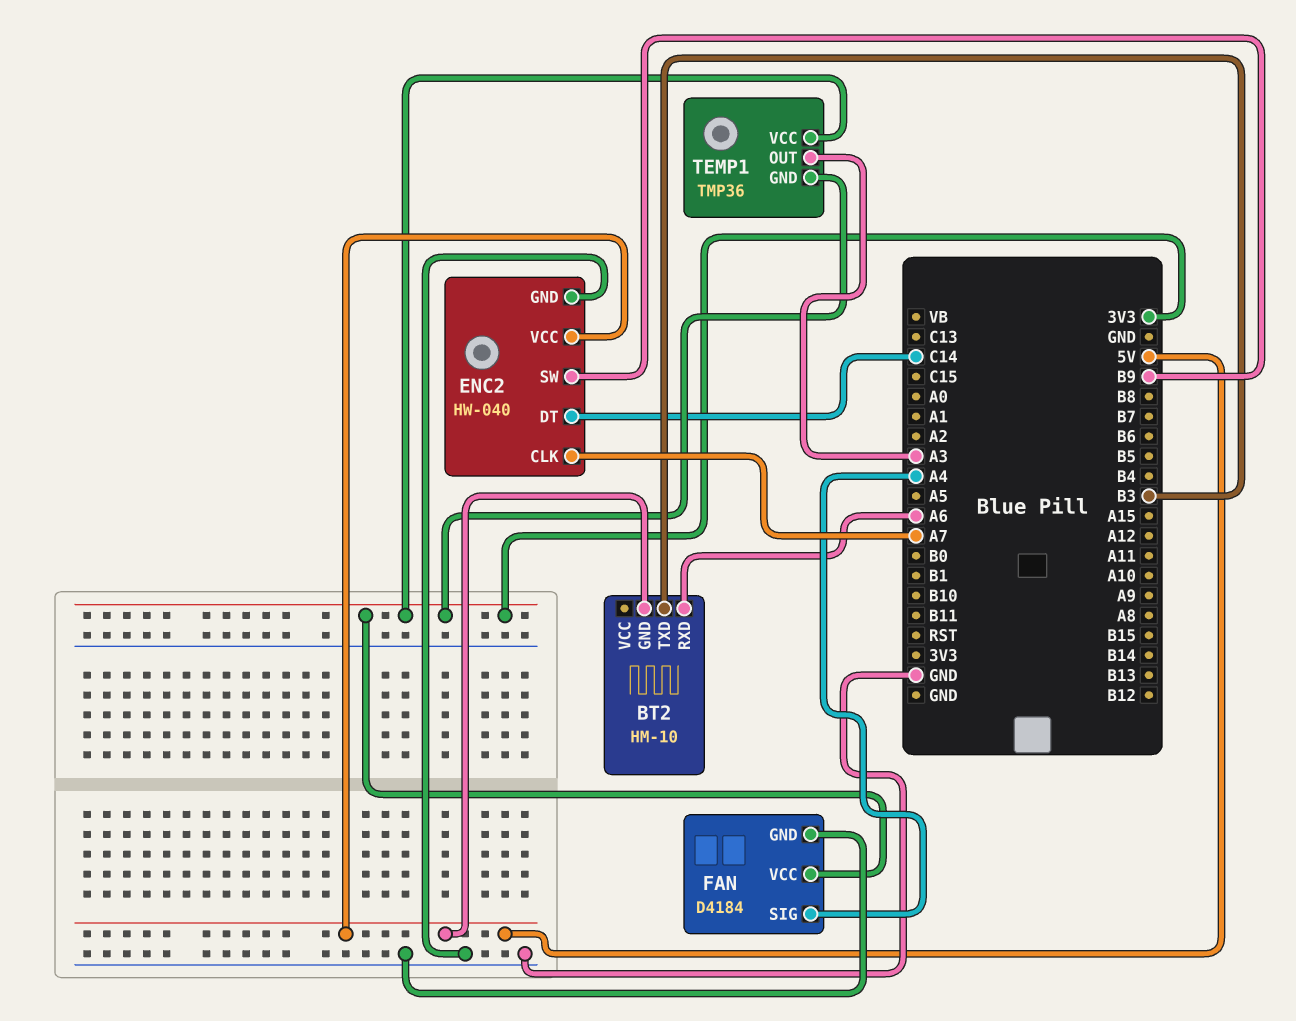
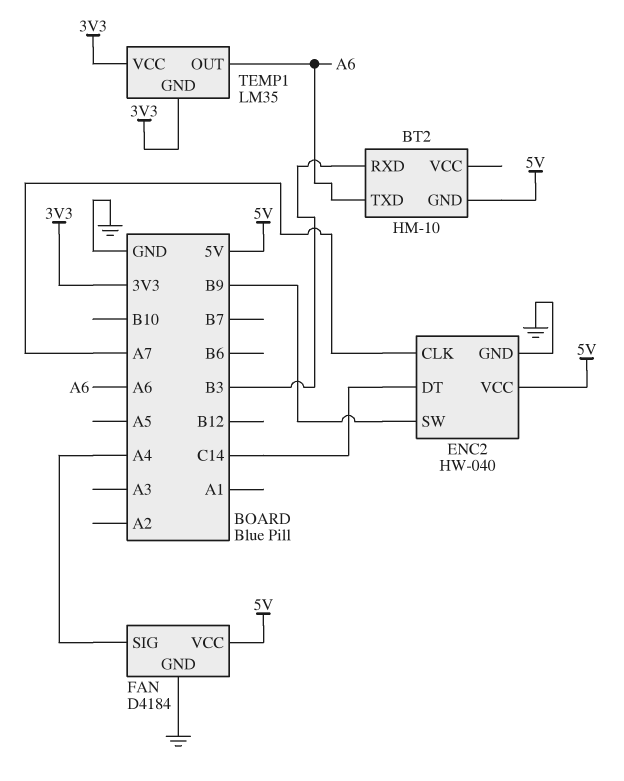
BT2 pin RXD: A6 -> B3
BT2 pin TXD: B3 -> A6
FAN pin VCC: 3V3 -> 5V
TEMP1: TMP36 -> LM35
TEMP1 pin OUT: A3 -> A6

